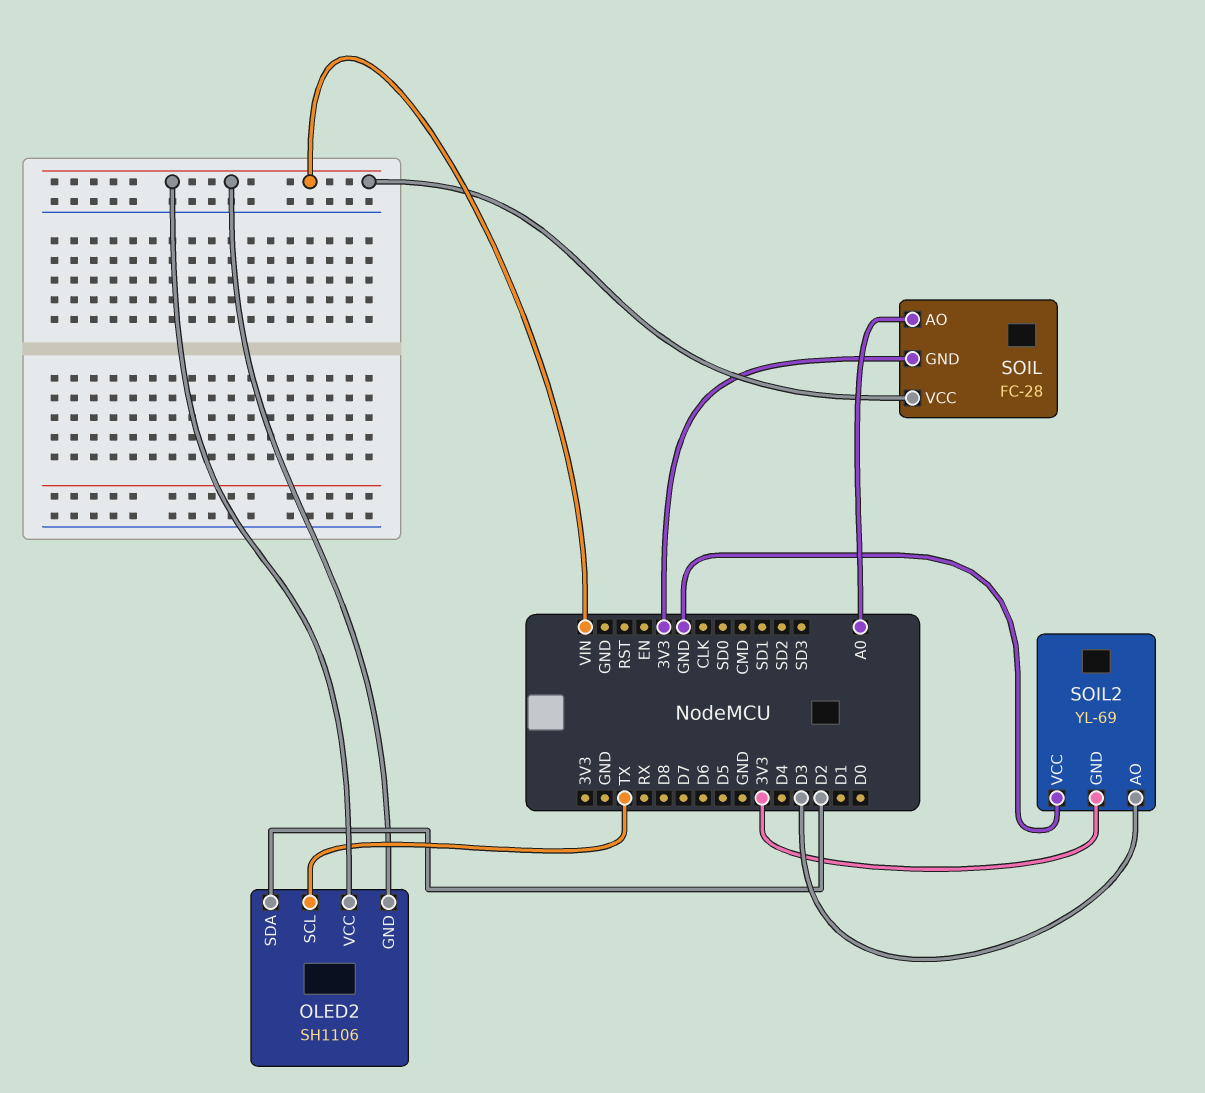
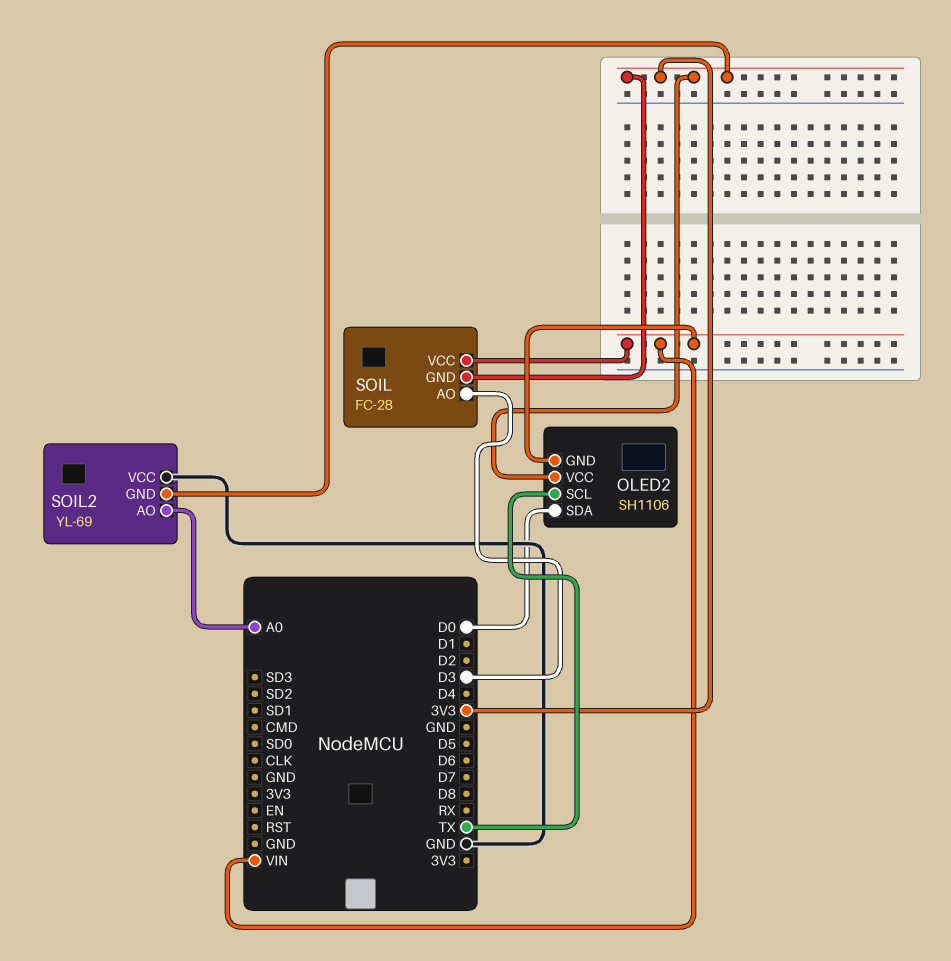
OLED2 pin SDA: D2 -> D0
OLED2 pin VCC: VIN -> 3V3
SOIL pin AO: A0 -> D3
SOIL2 pin AO: D3 -> A0

